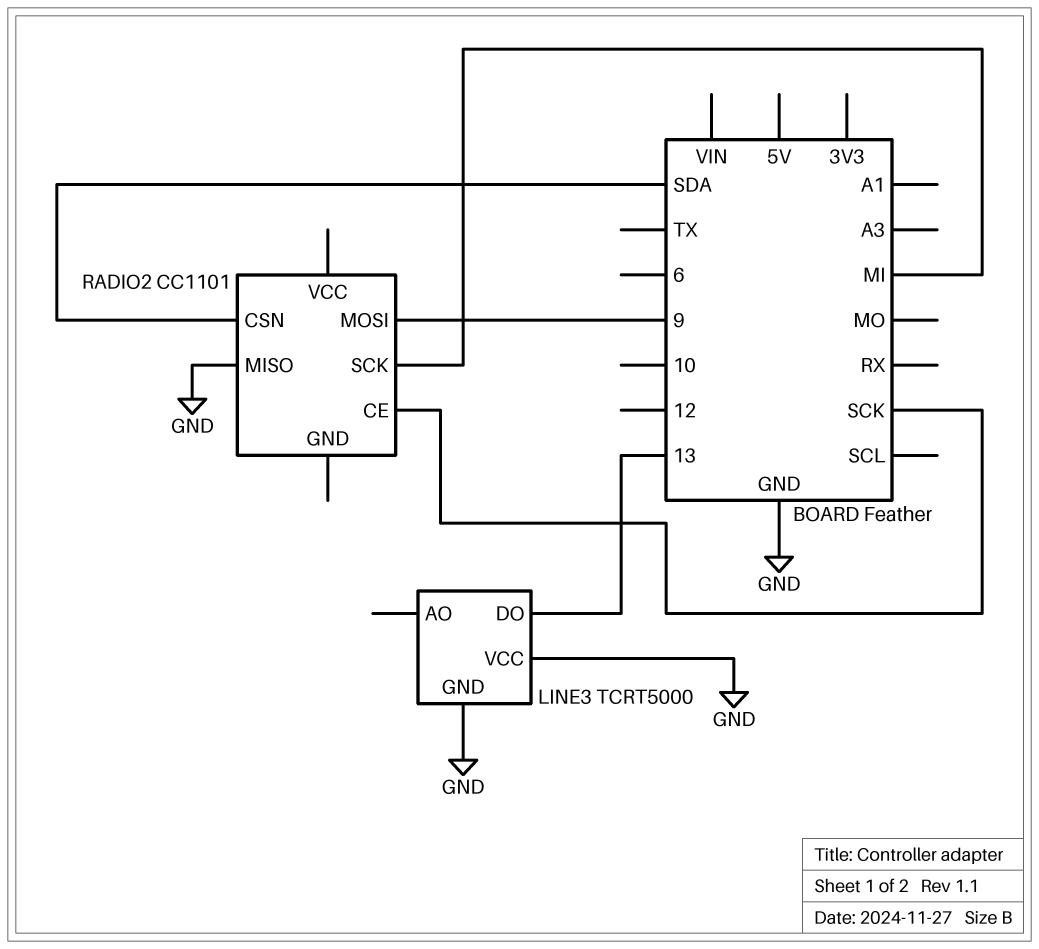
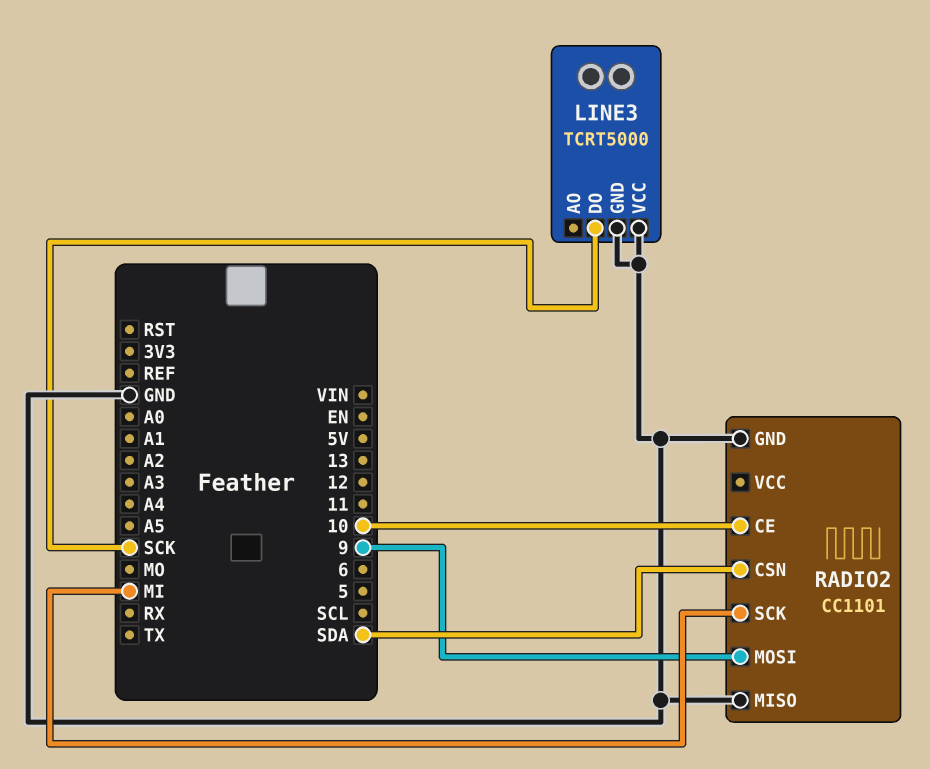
LINE3 pin DO: 13 -> SCK
RADIO2 pin CE: SCK -> 10
RADIO2 pin GND: none -> GND

